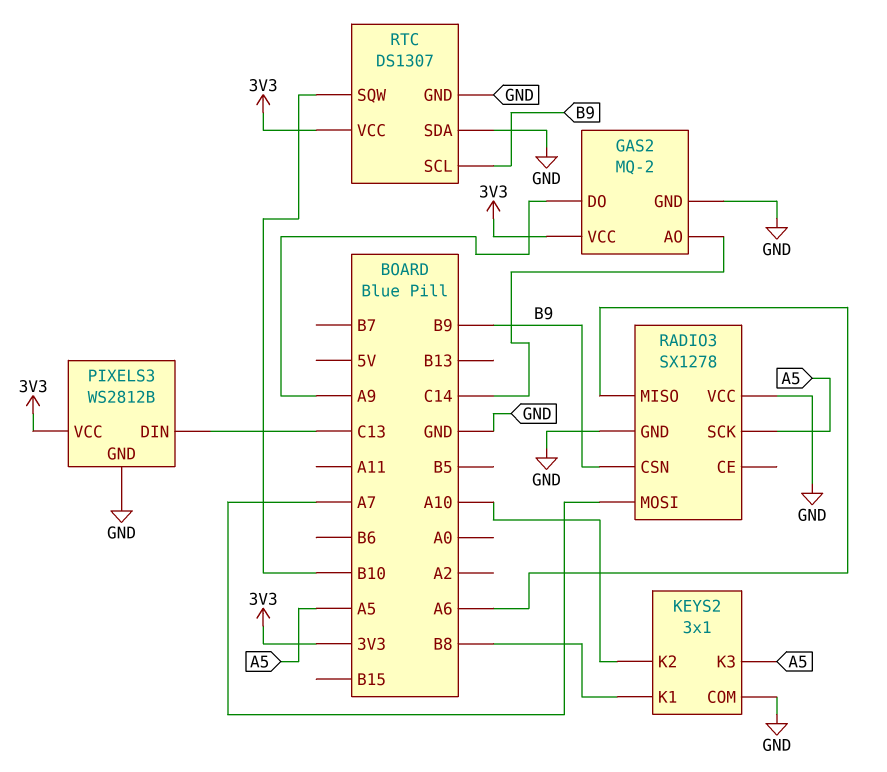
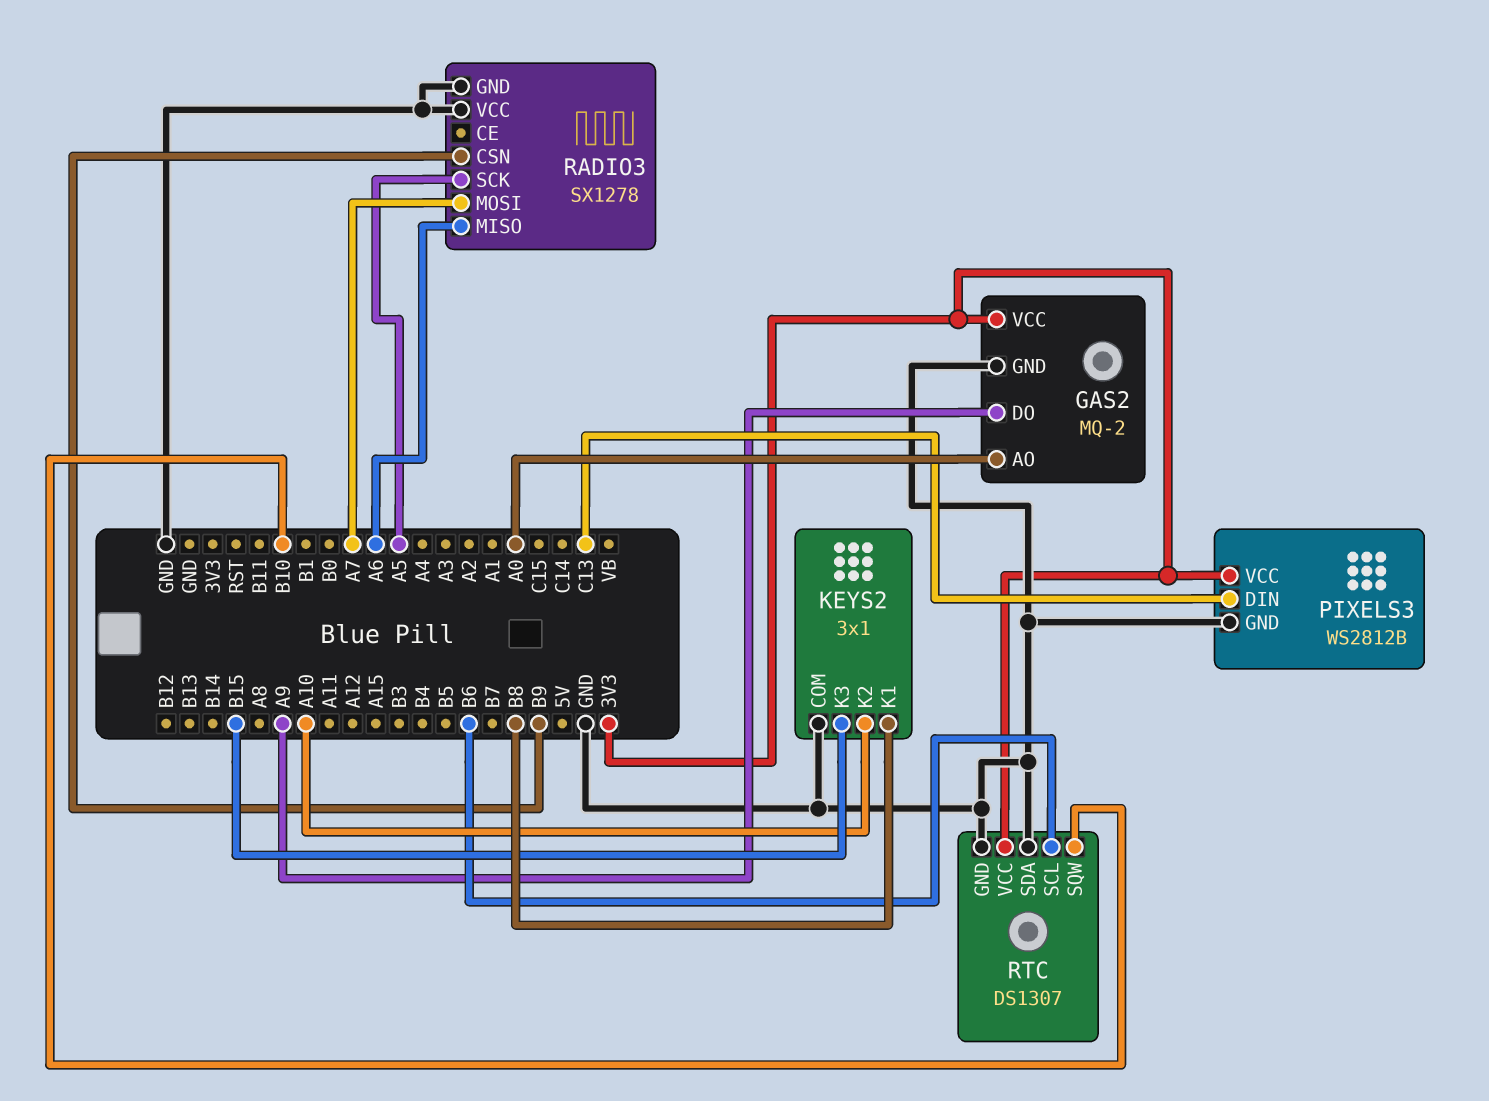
GAS2 pin AO: C14 -> A0
KEYS2 pin K3: A5 -> B15
RTC pin SCL: B9 -> B6

